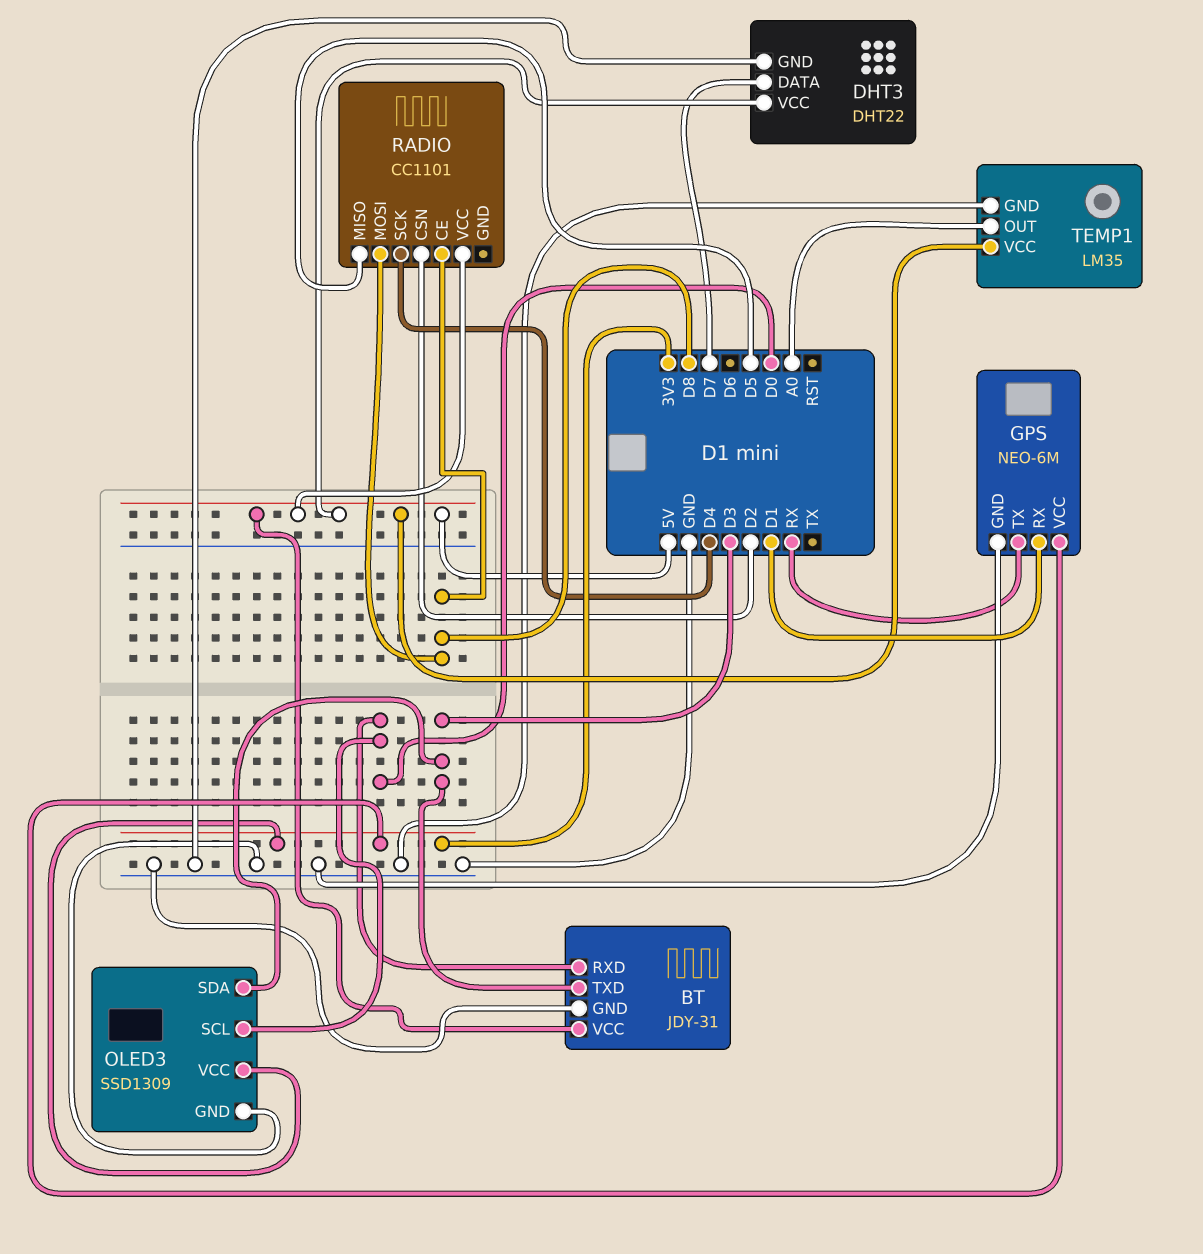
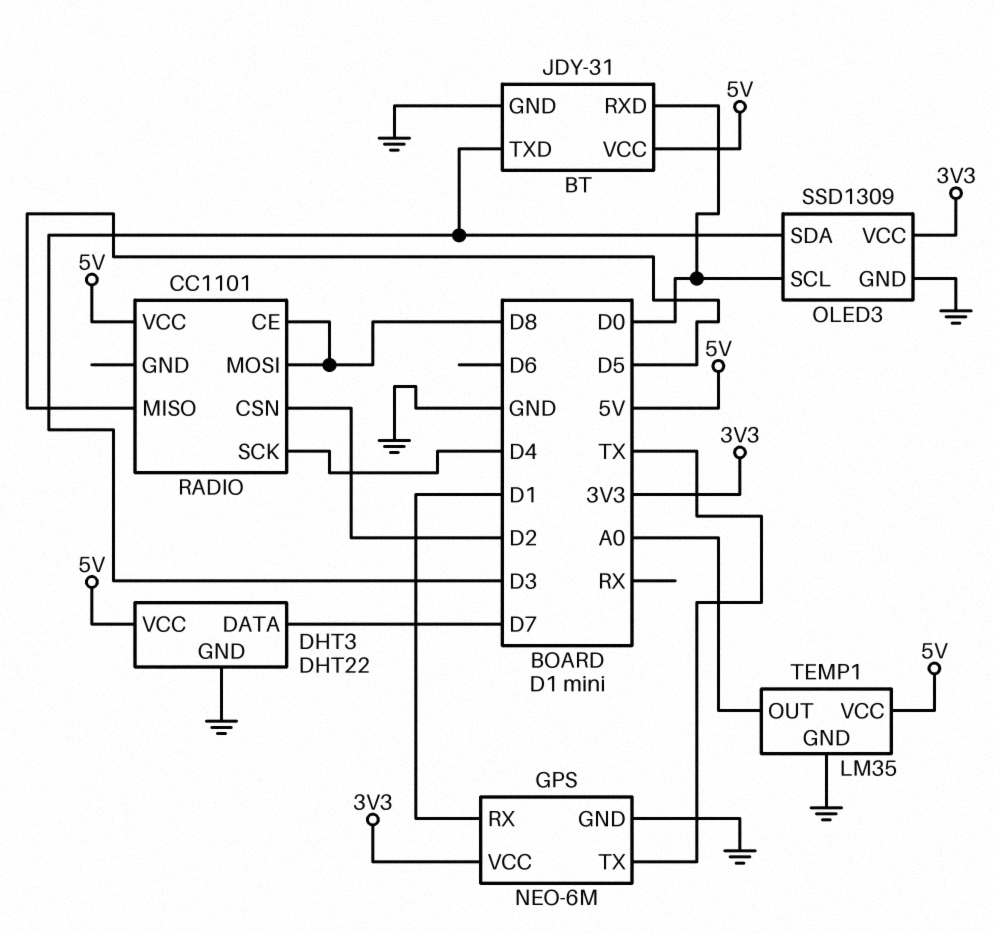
GPS pin TX: RX -> TX

